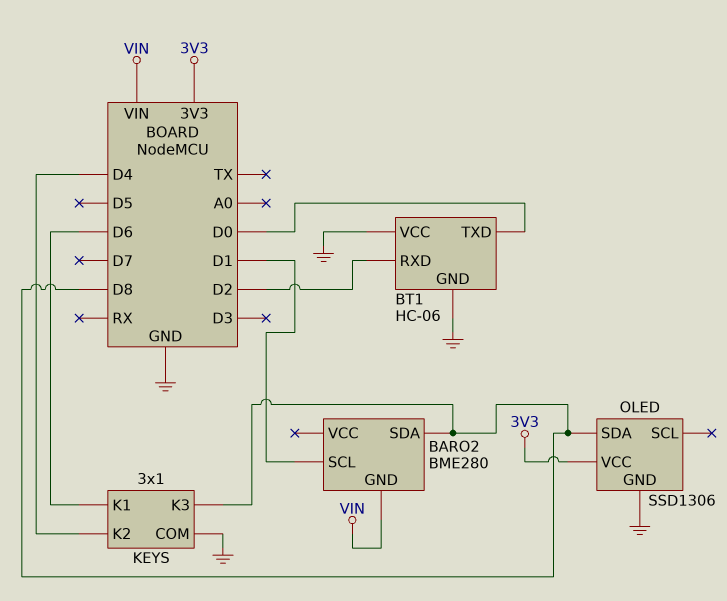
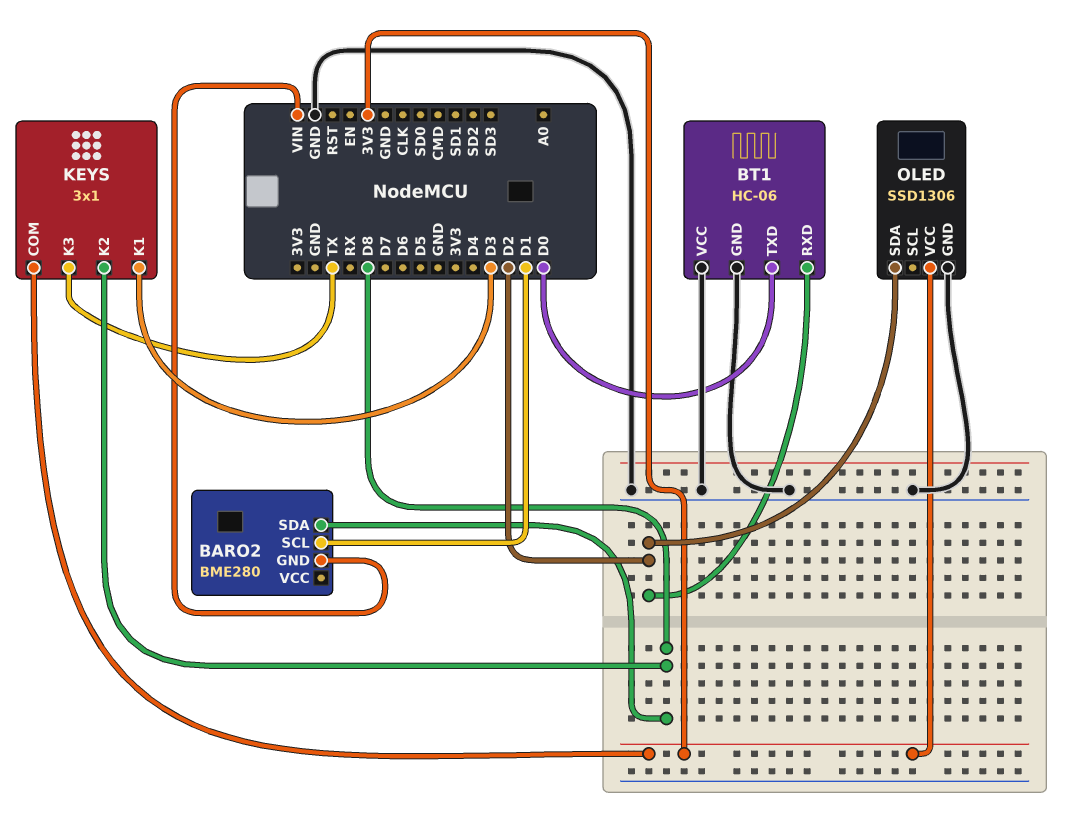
KEYS pin COM: GND -> 3V3
KEYS pin K1: D6 -> D3
KEYS pin K2: D4 -> D8
KEYS pin K3: D8 -> TX
OLED pin SDA: D8 -> D2

